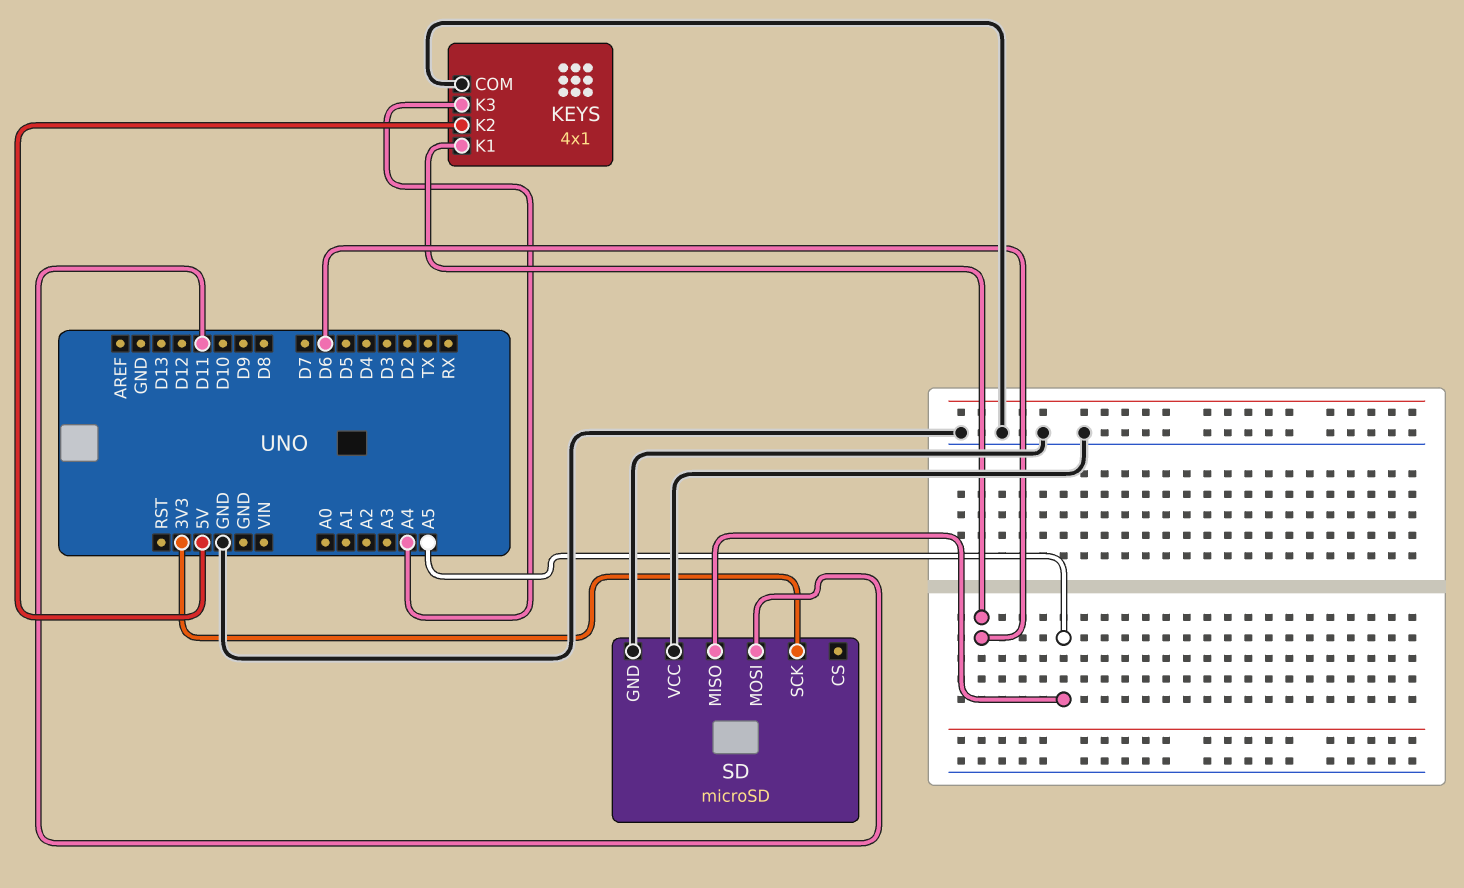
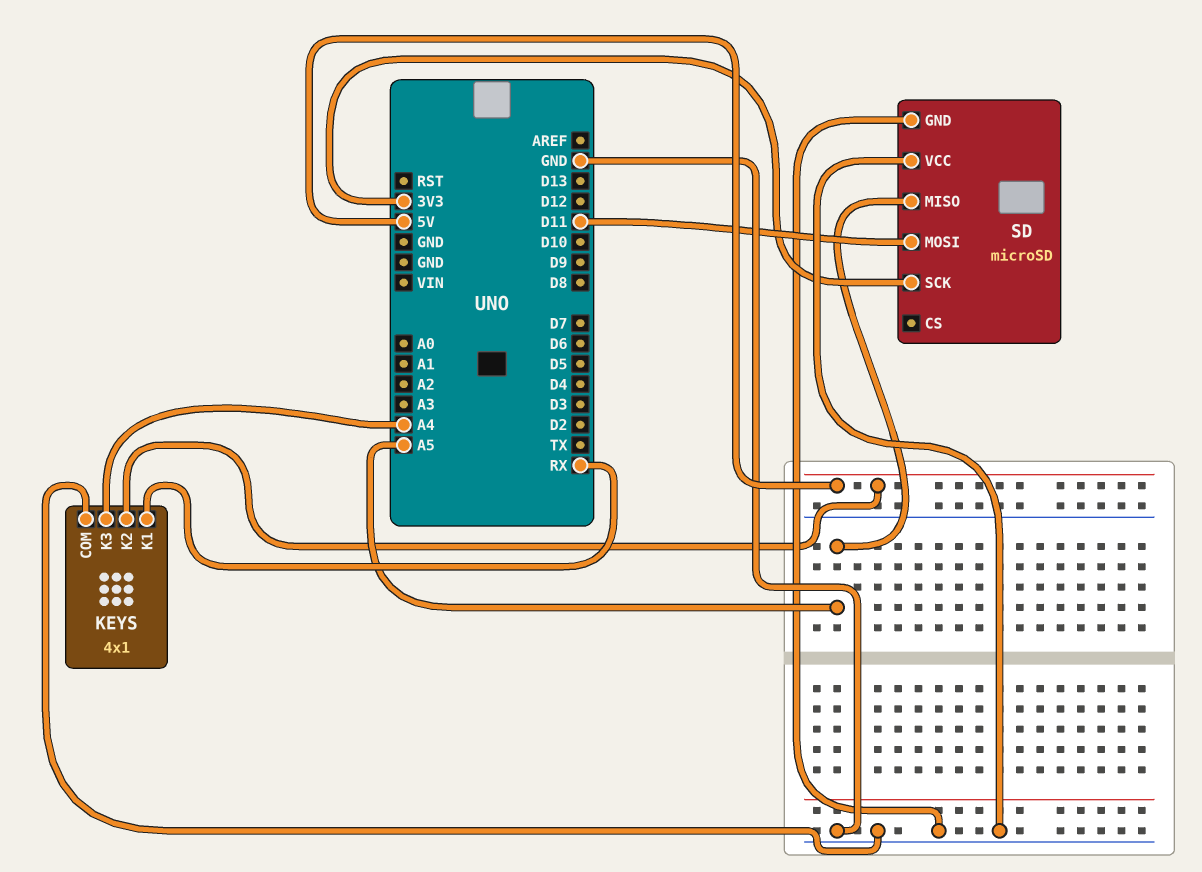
KEYS pin K1: D6 -> RX

